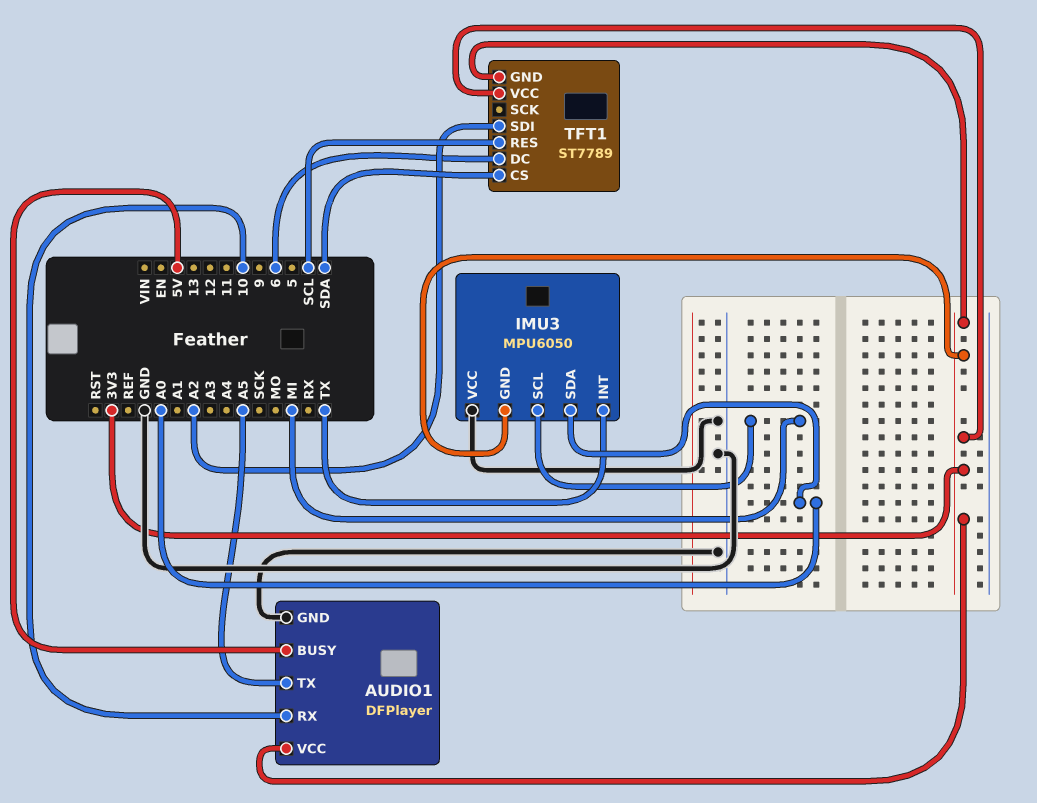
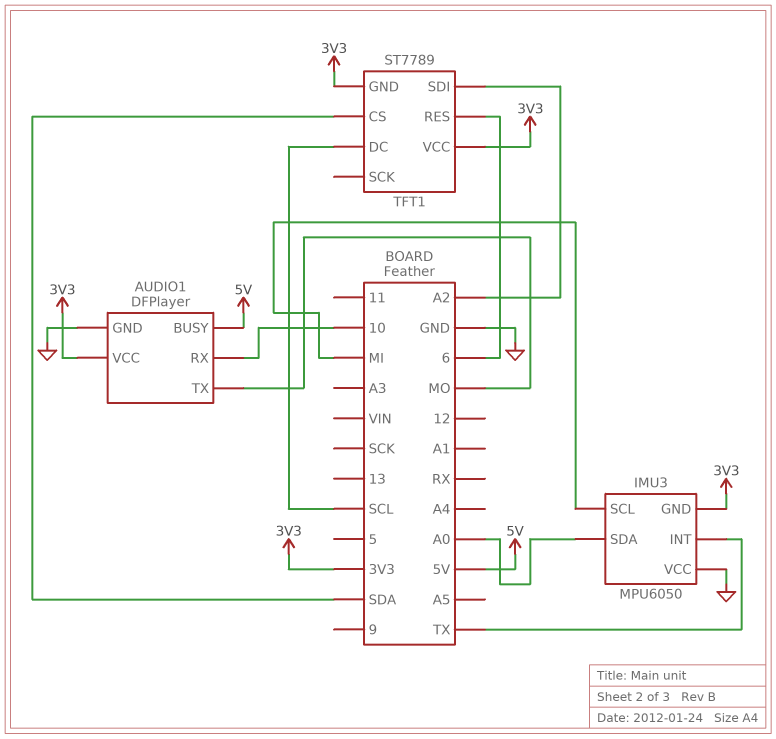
AUDIO1 pin TX: A5 -> MO
TFT1 pin DC: 6 -> SCL
TFT1 pin RES: SCL -> 6

